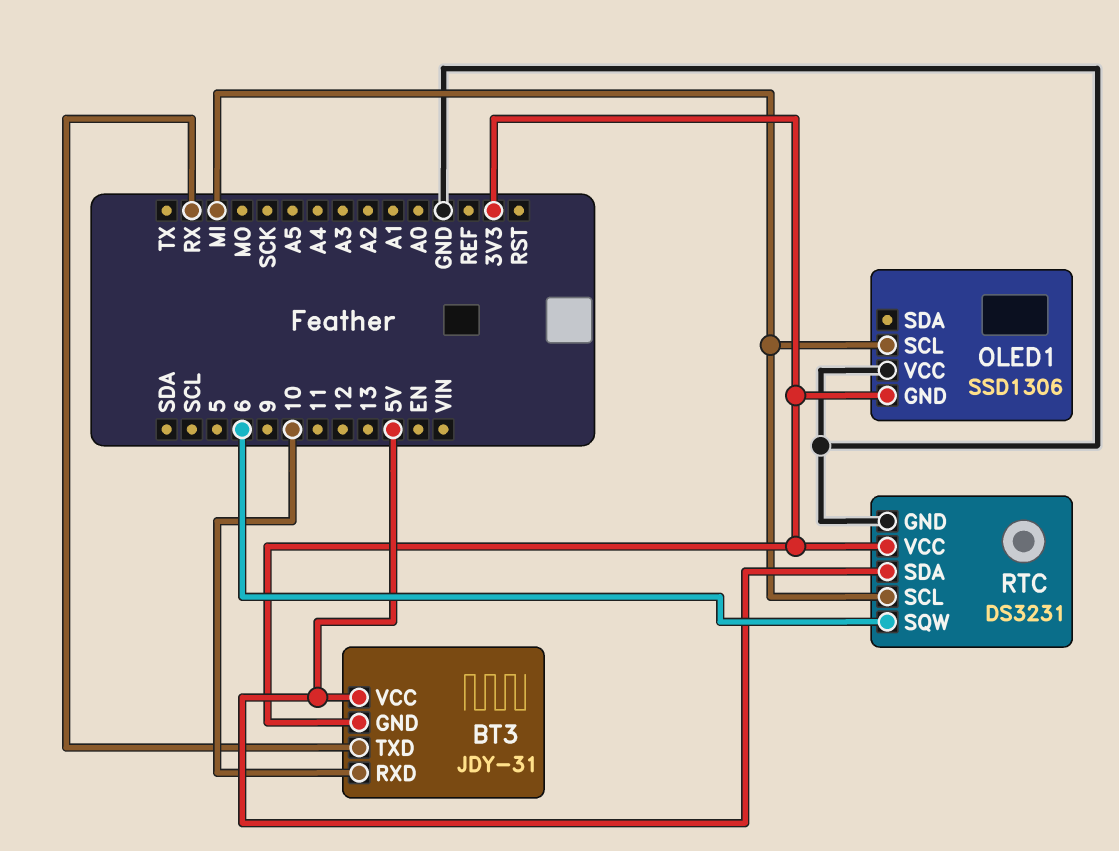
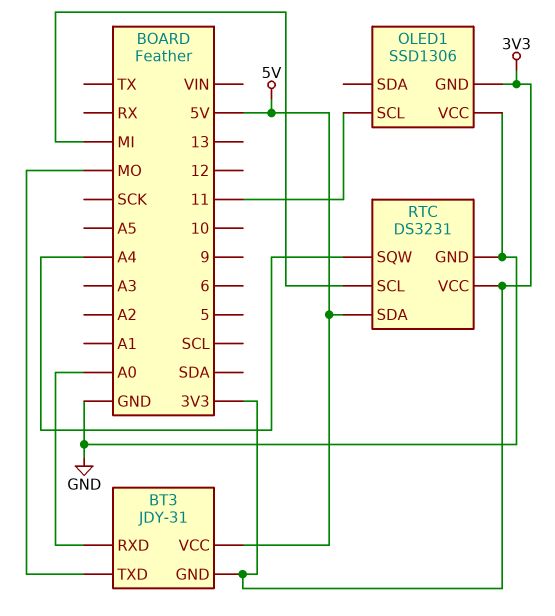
BT3 pin RXD: 10 -> A0
BT3 pin TXD: RX -> MO
OLED1 pin SCL: MI -> 11
RTC pin SQW: 6 -> A4

